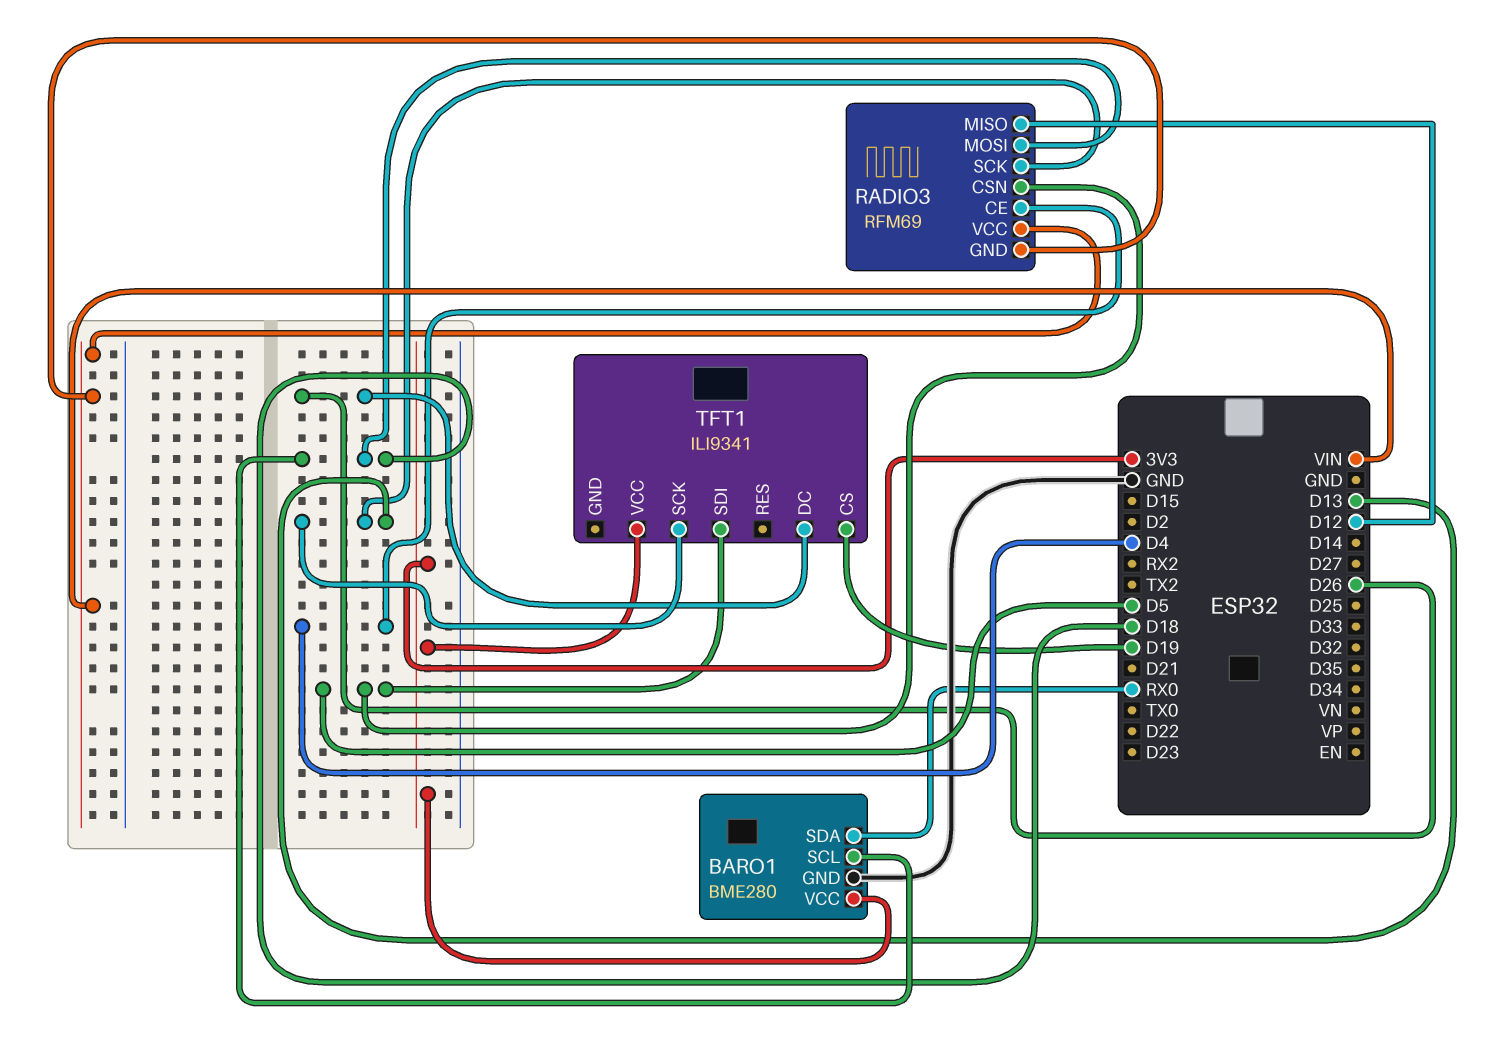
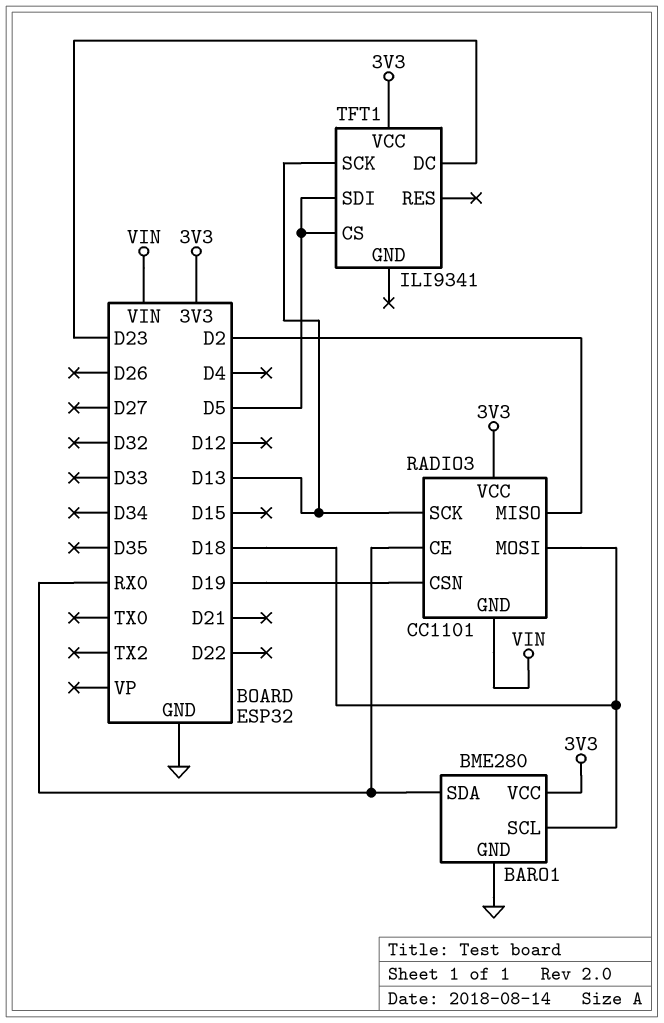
RADIO3: RFM69 -> CC1101
RADIO3 pin CE: D4 -> RX0
RADIO3 pin CSN: D5 -> D19
RADIO3 pin MISO: D12 -> D2
RADIO3 pin VCC: VIN -> 3V3
TFT1 pin CS: D19 -> D5
TFT1 pin DC: D26 -> D23

